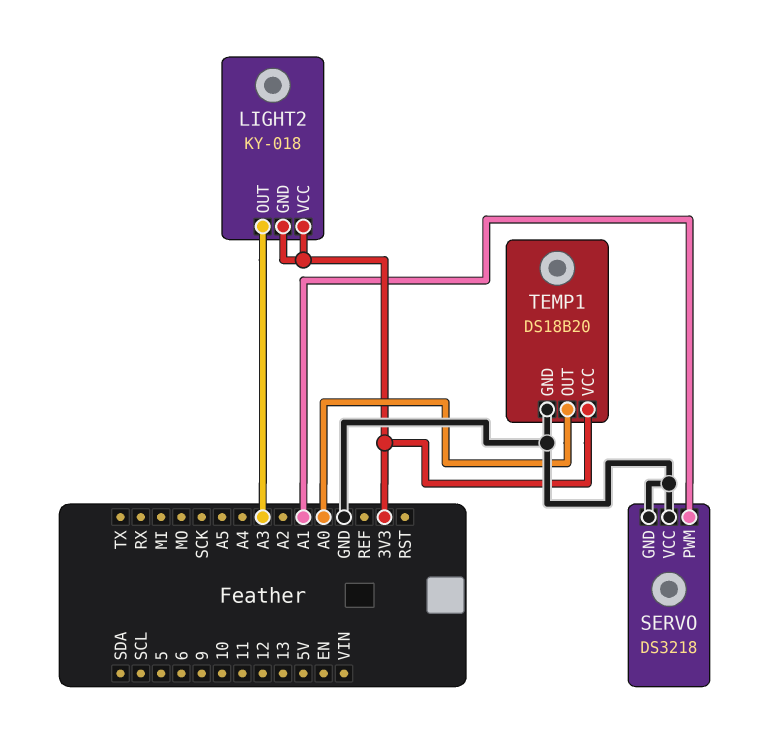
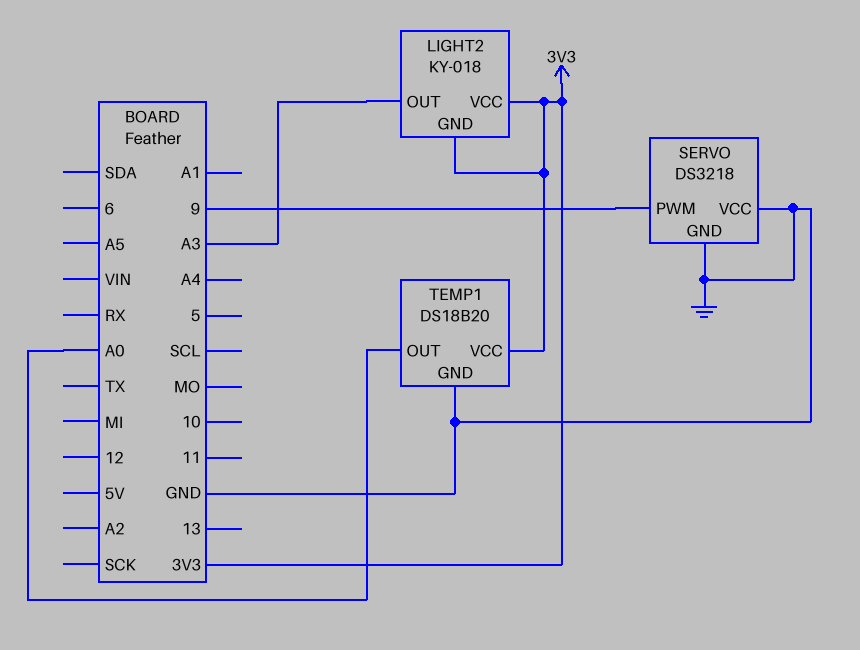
SERVO pin PWM: A1 -> 9

